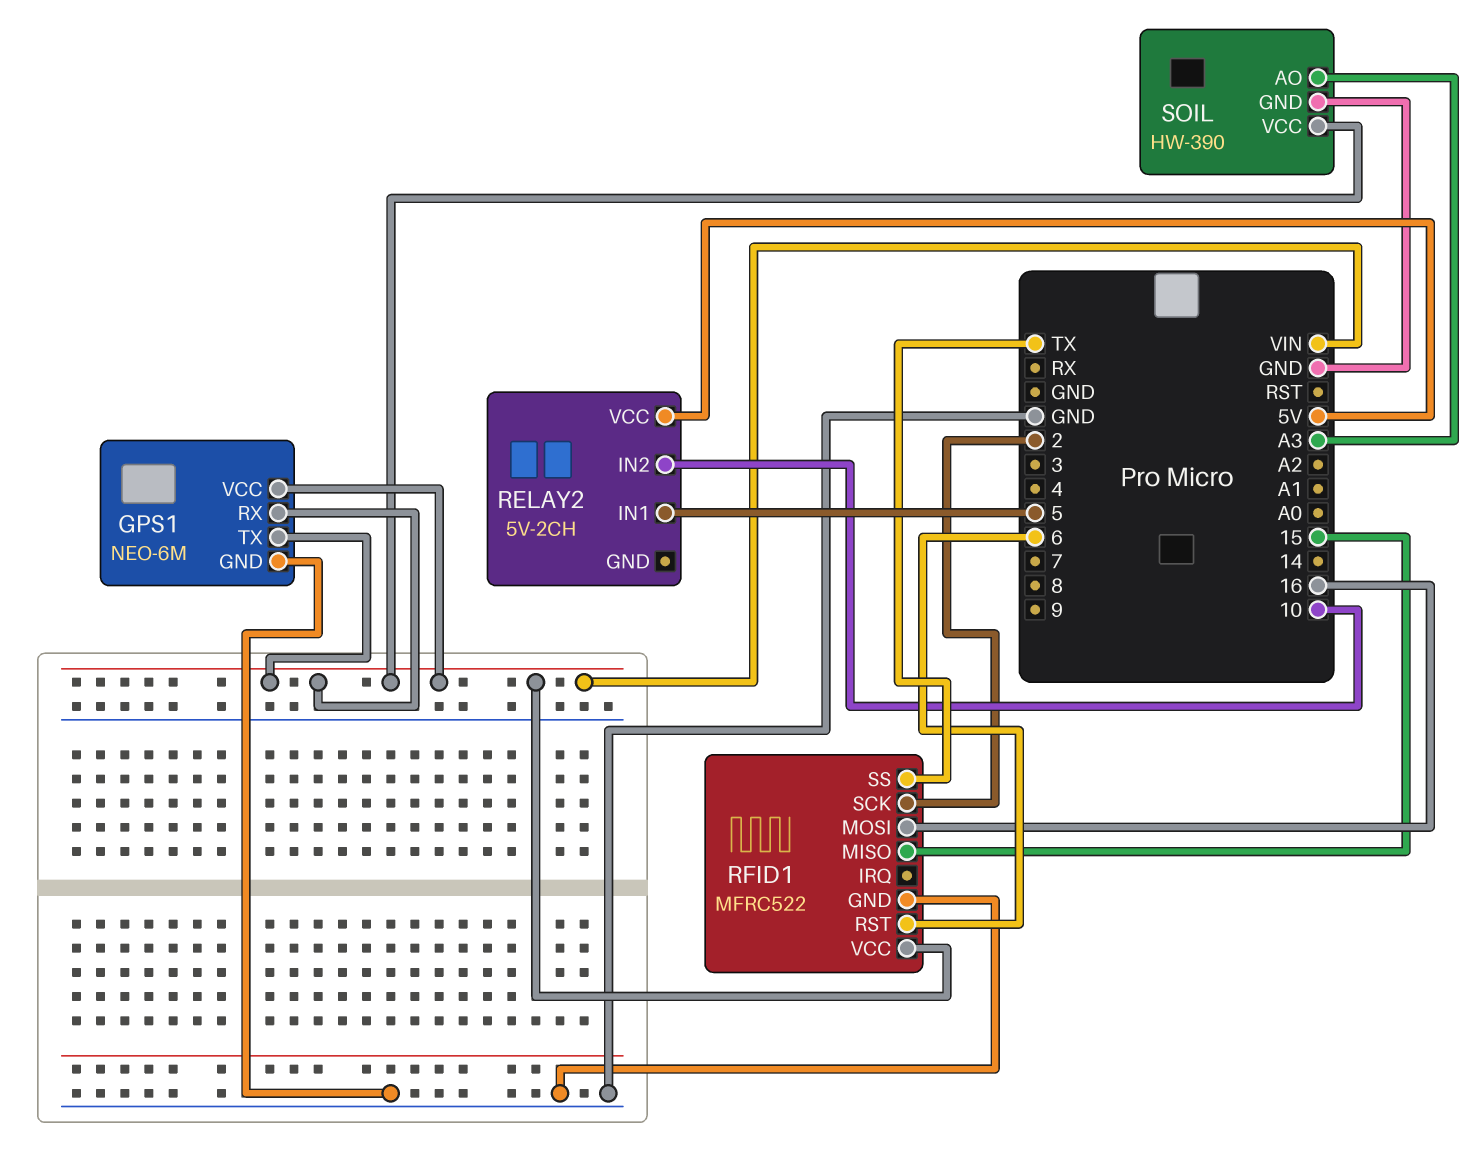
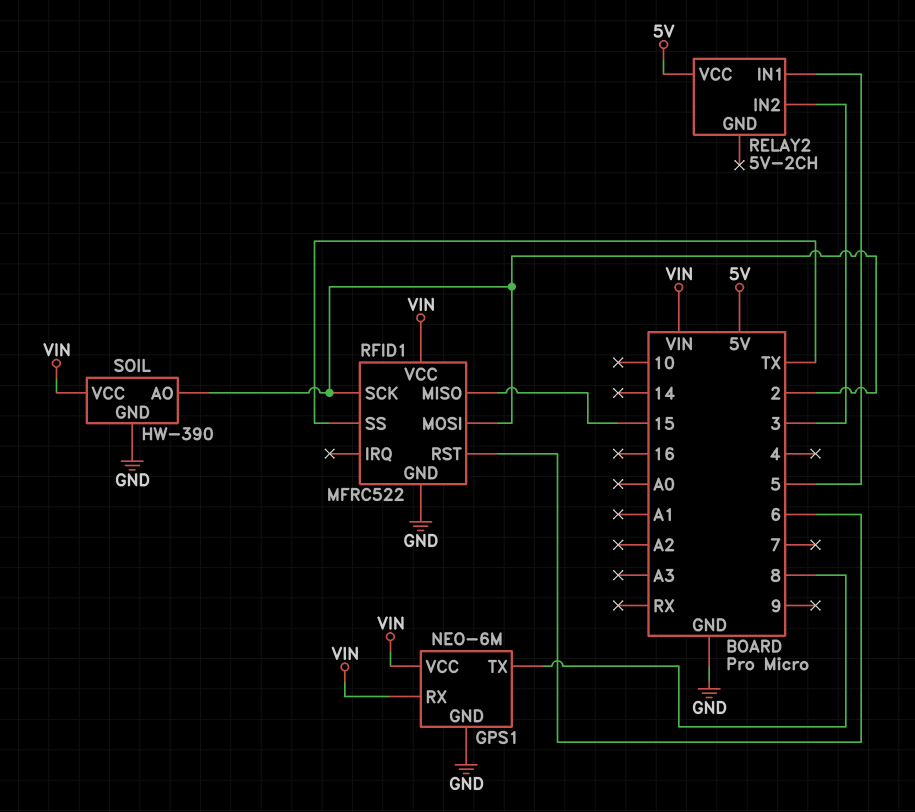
GPS1 pin TX: VIN -> 8
RELAY2 pin IN2: 10 -> 3
RFID1 pin MOSI: 16 -> 2
SOIL pin AO: A3 -> 2

